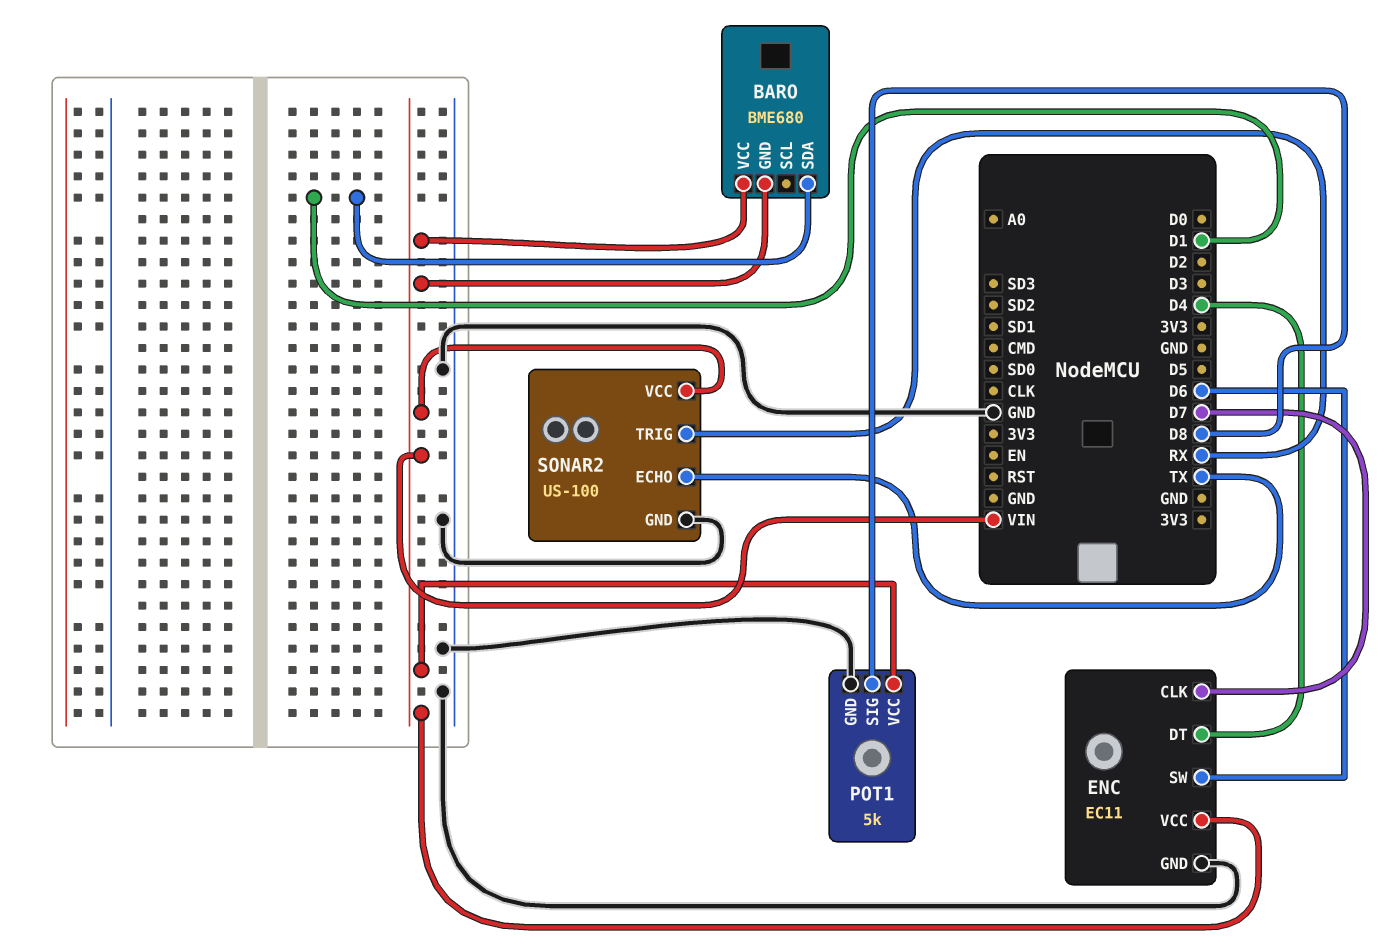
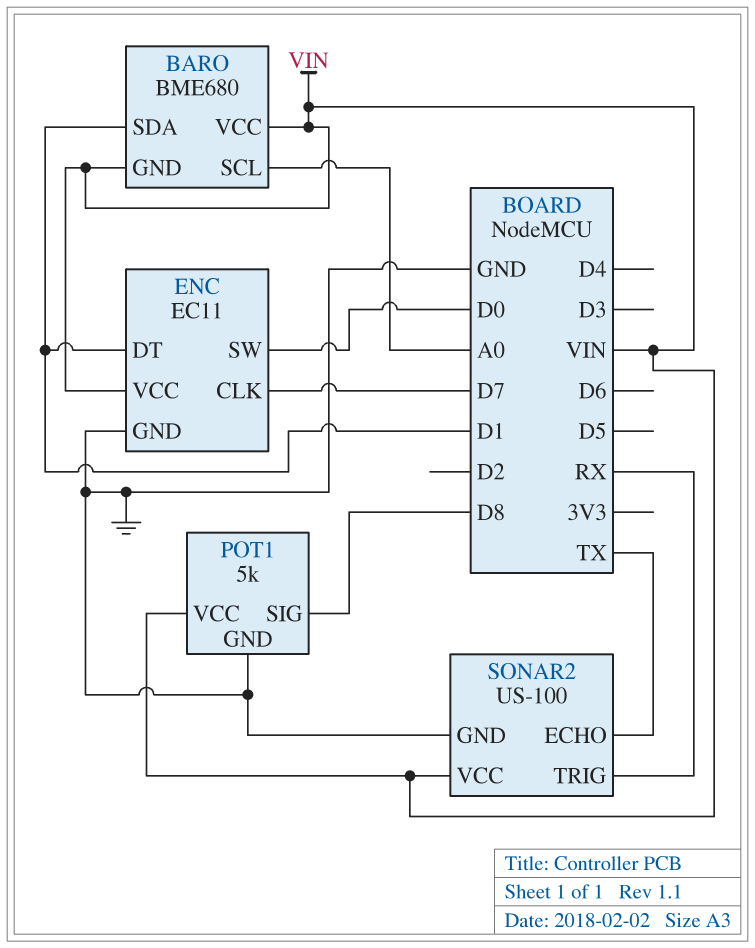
BARO pin SCL: none -> A0
ENC pin DT: D4 -> D1
ENC pin SW: D6 -> D0

